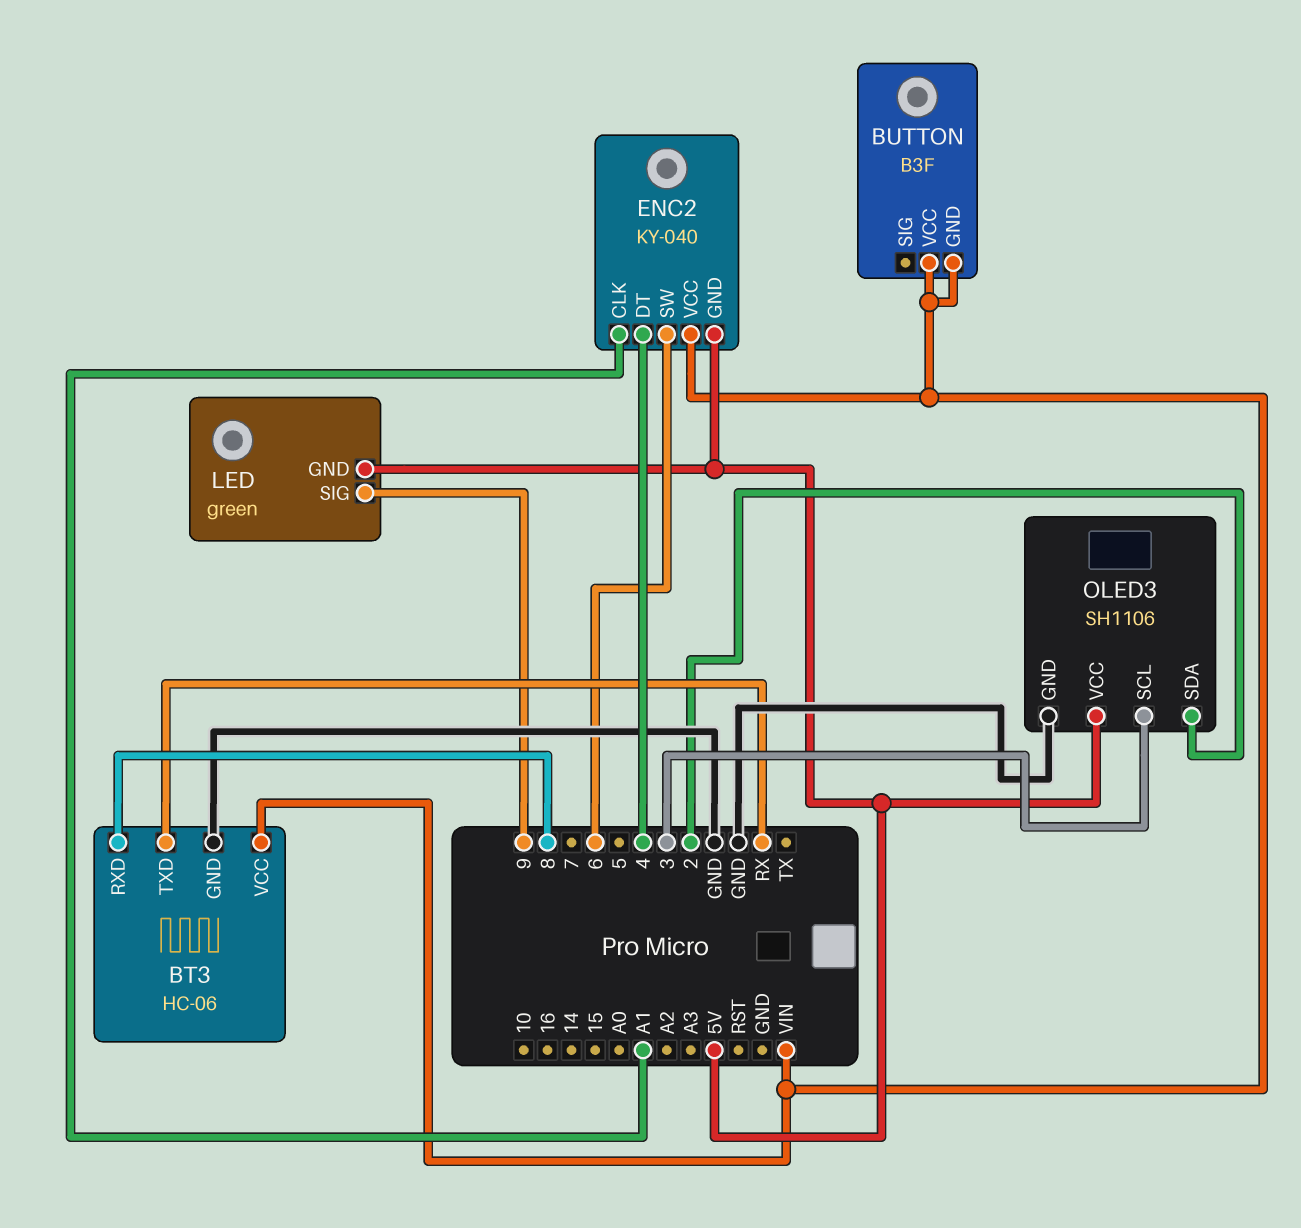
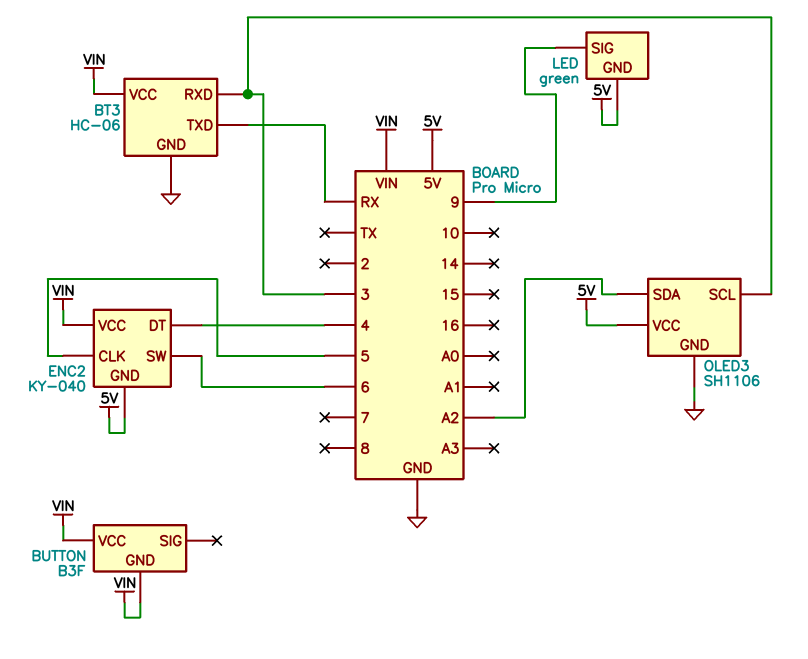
BT3 pin RXD: 8 -> 3
ENC2 pin CLK: A1 -> 5
OLED3 pin SDA: 2 -> A2

